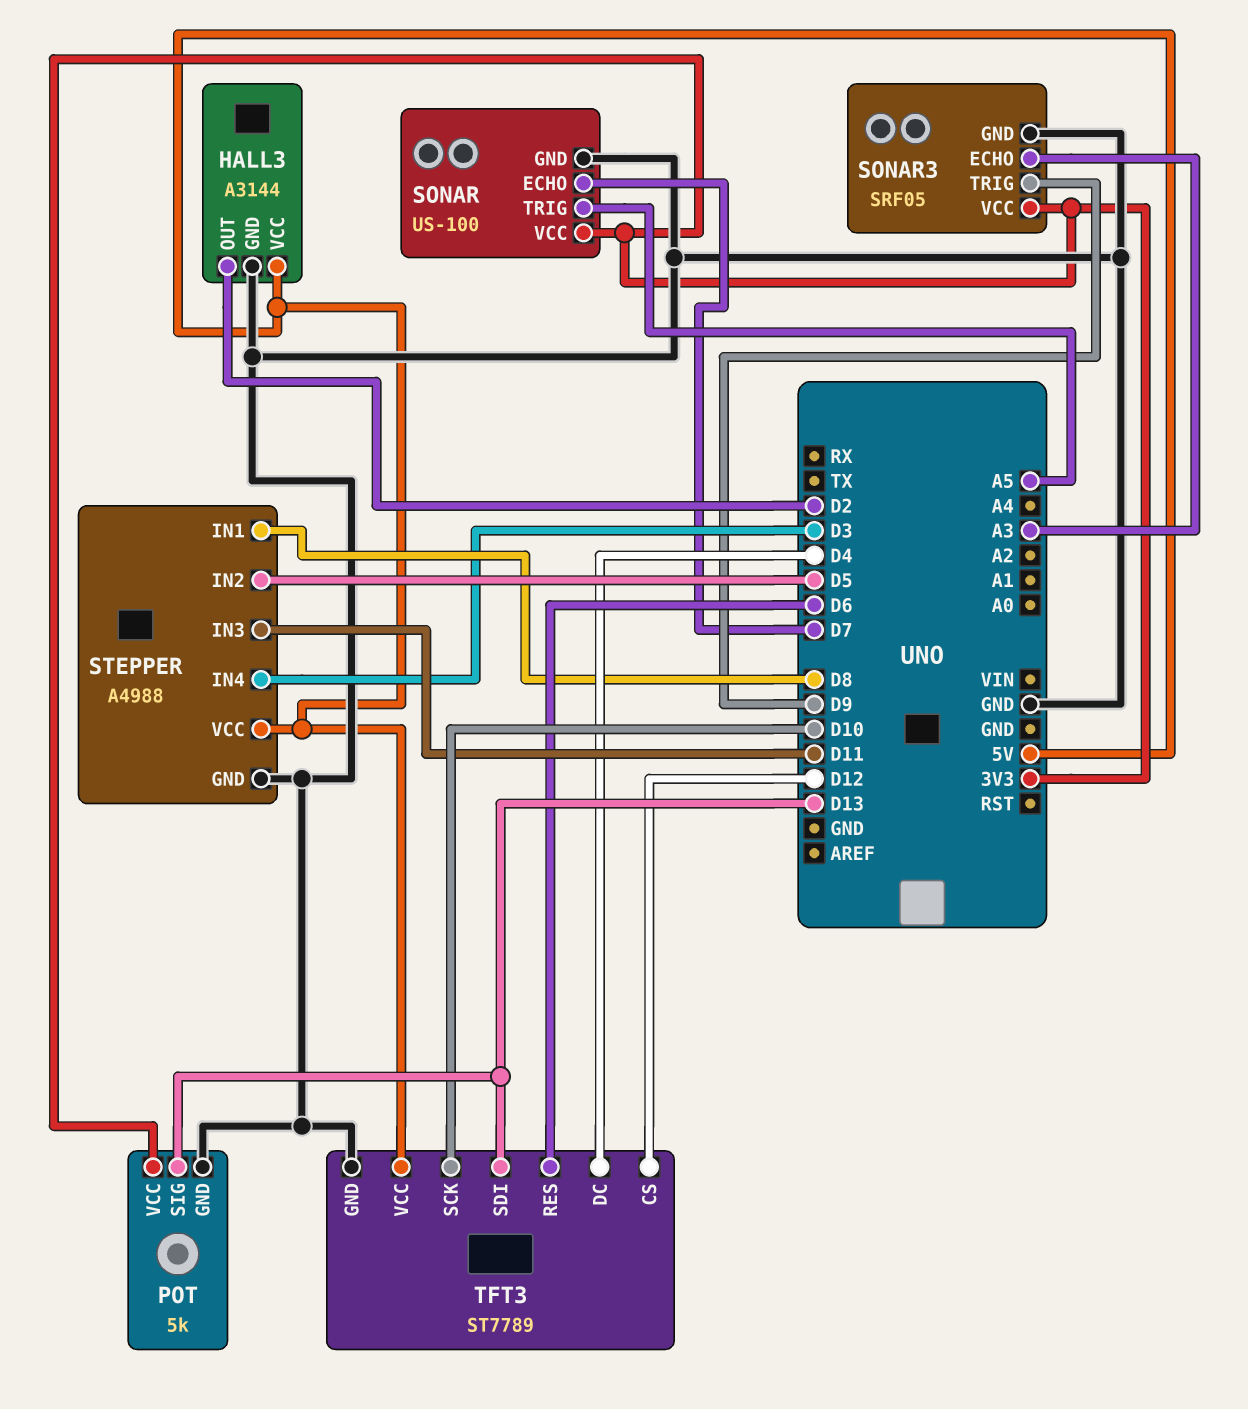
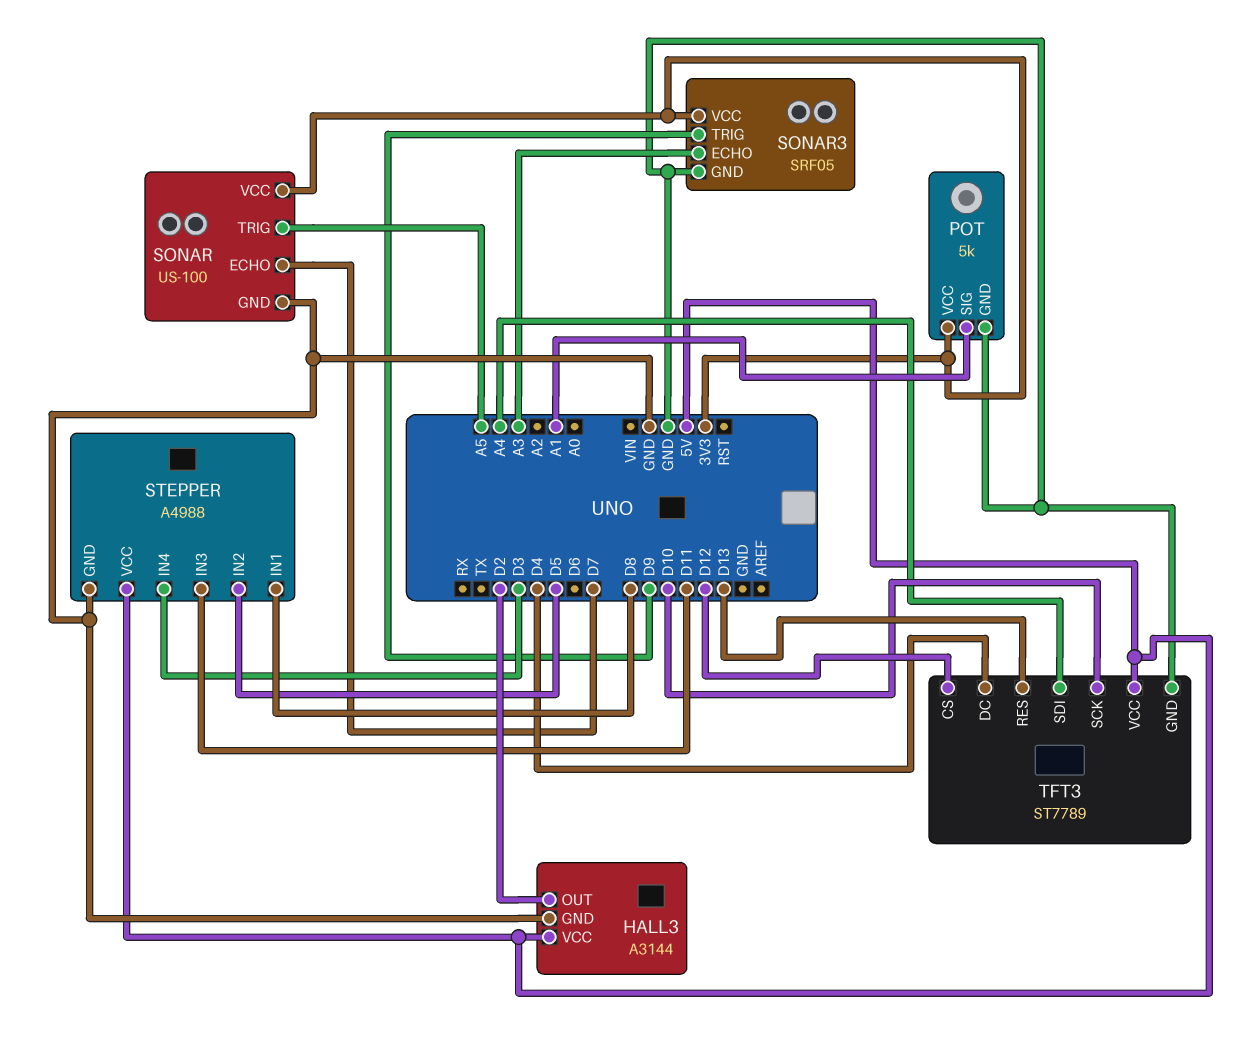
POT pin SIG: D13 -> A1
TFT3 pin RES: D6 -> D13
TFT3 pin SDI: D13 -> A4

